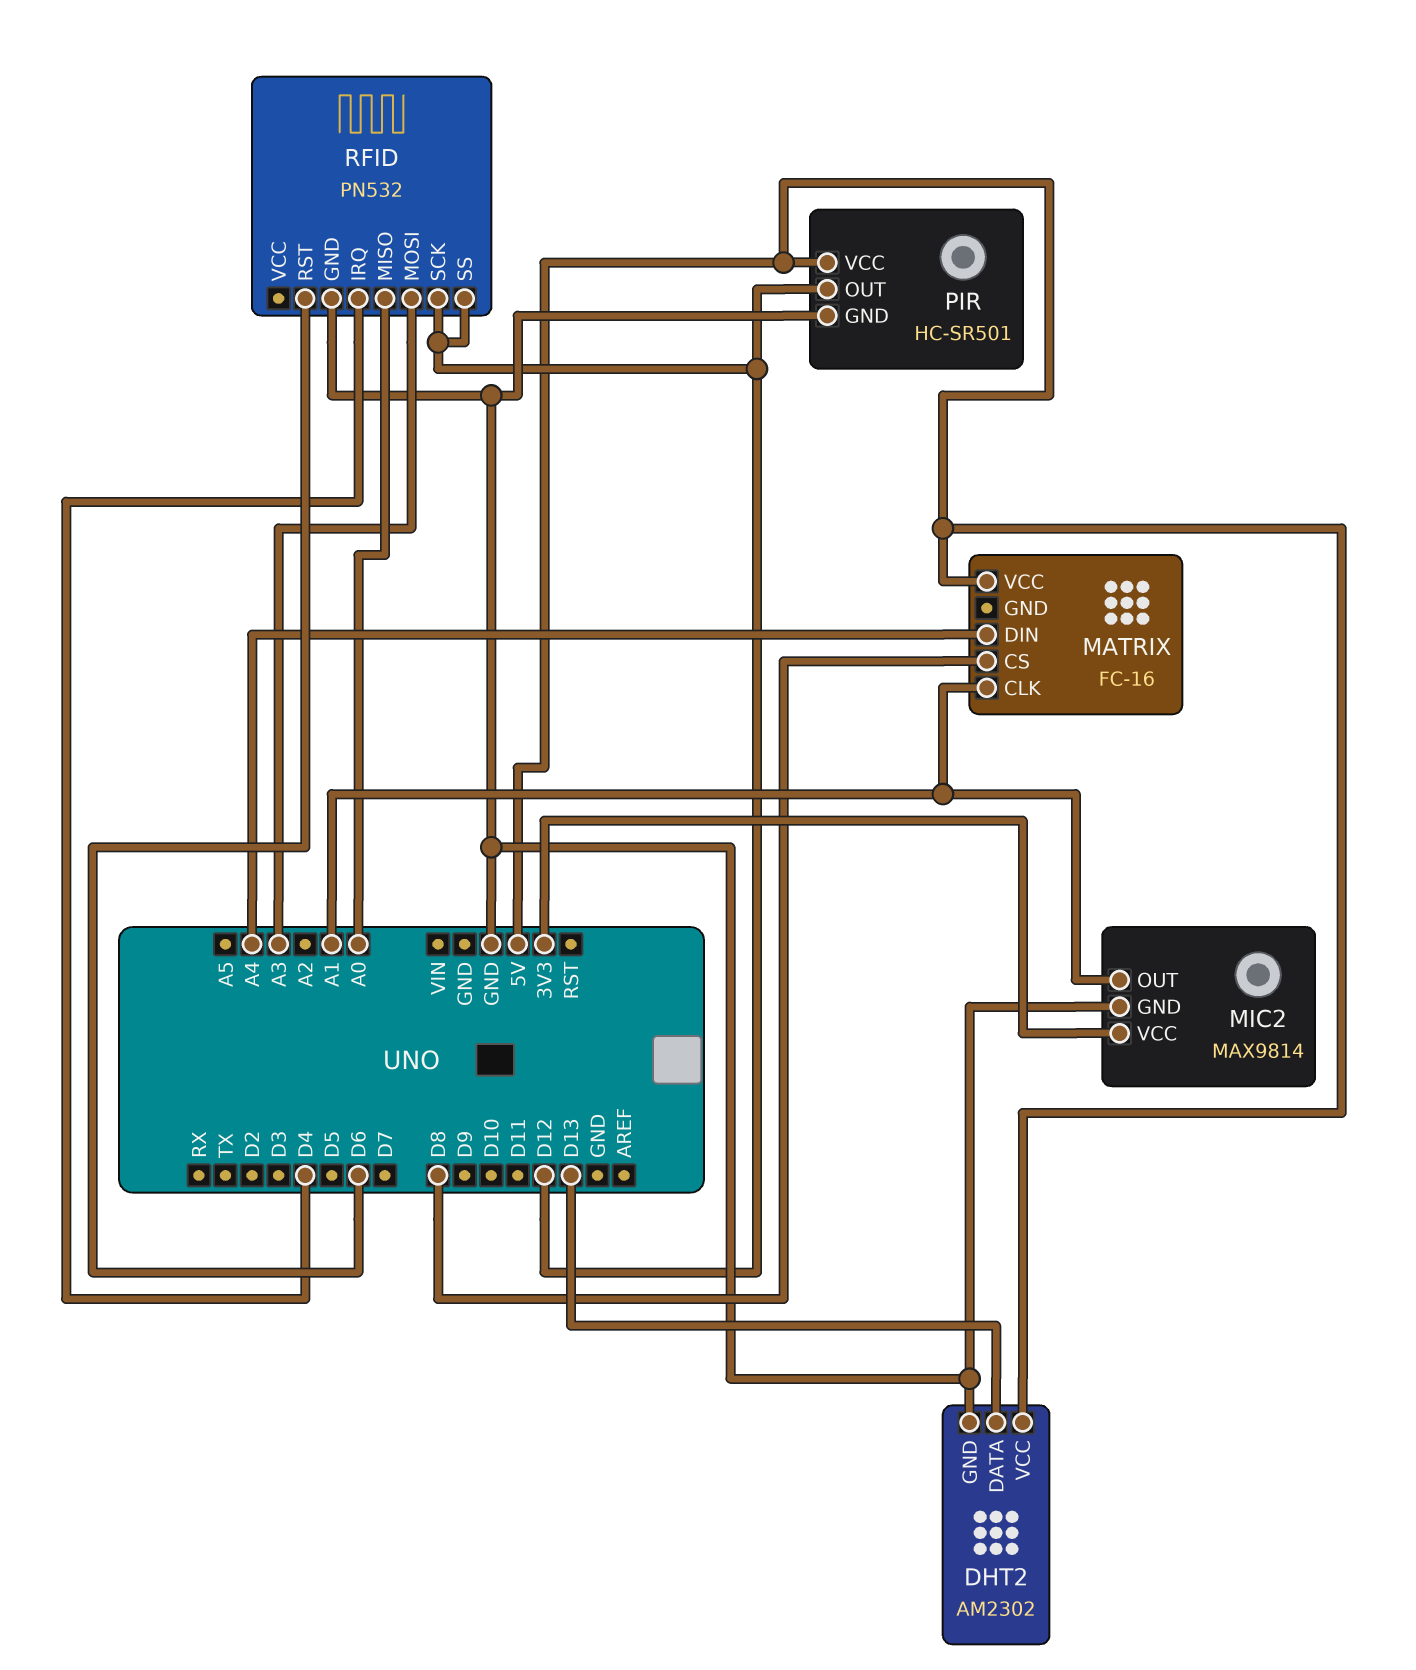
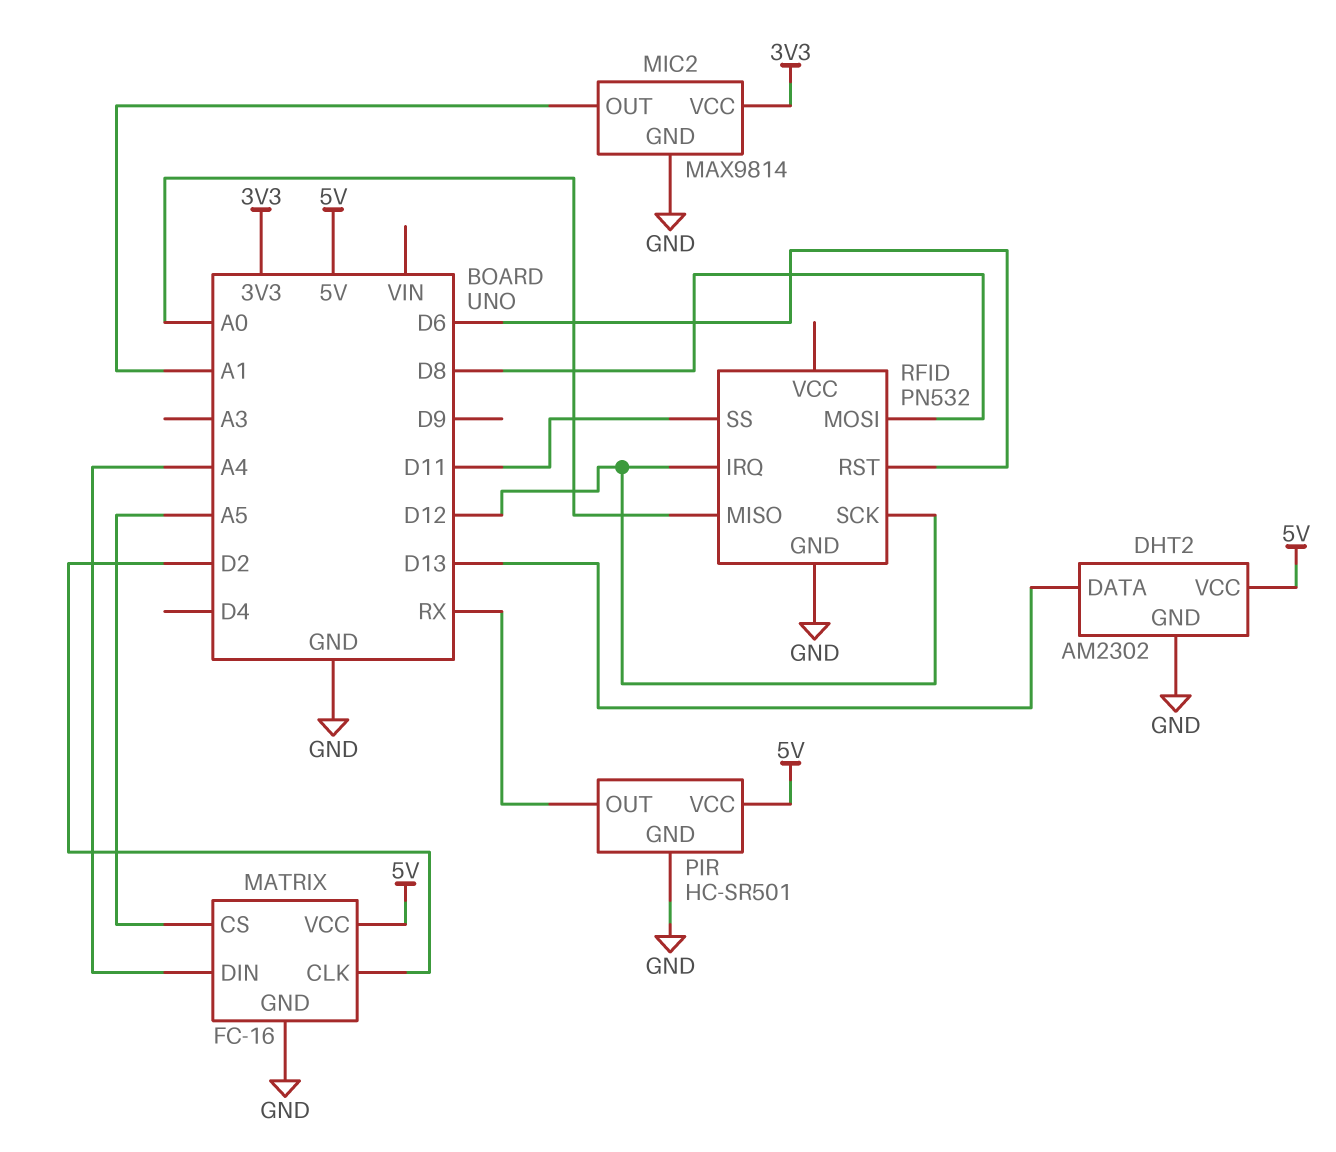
MATRIX pin CLK: A1 -> D2
MATRIX pin CS: D8 -> A5
MATRIX pin GND: none -> GND
PIR pin OUT: D12 -> RX
RFID pin IRQ: D4 -> D12
RFID pin MOSI: A3 -> D8
RFID pin SS: D12 -> D11

